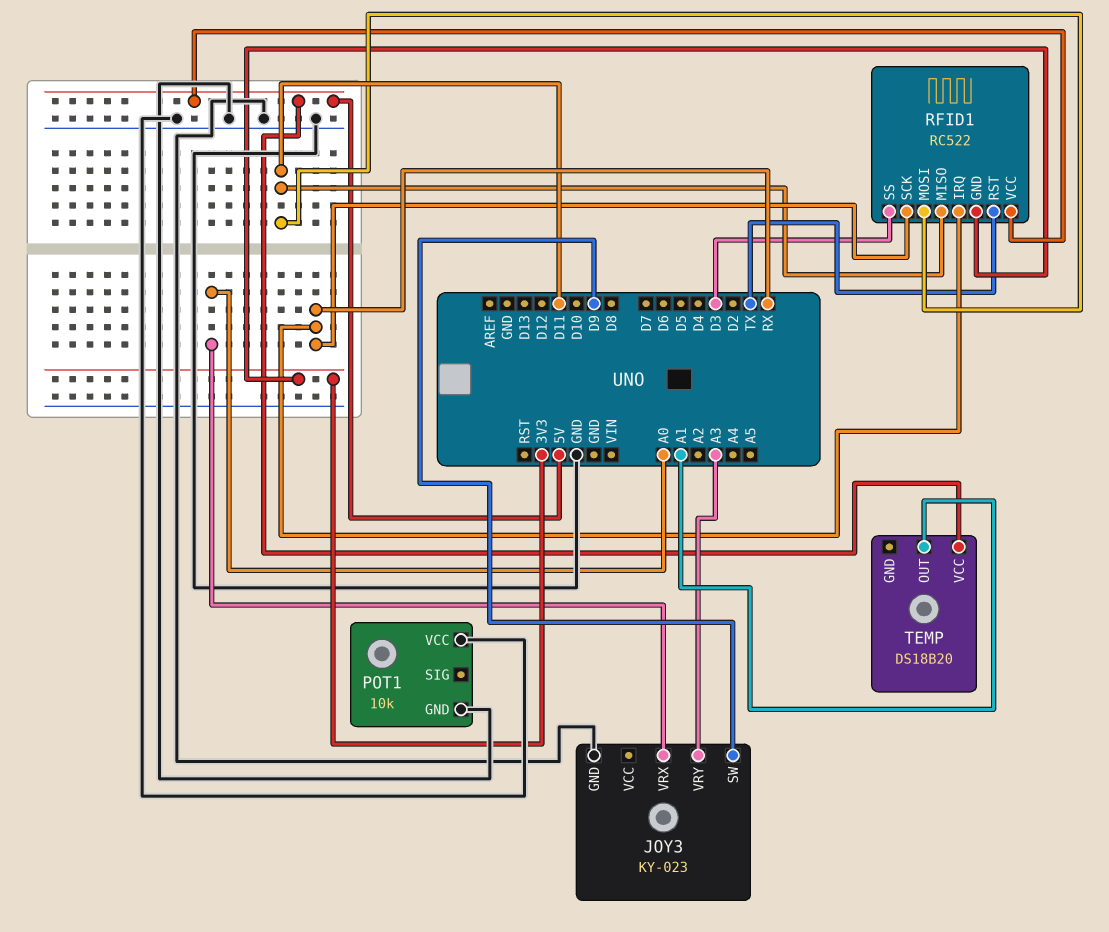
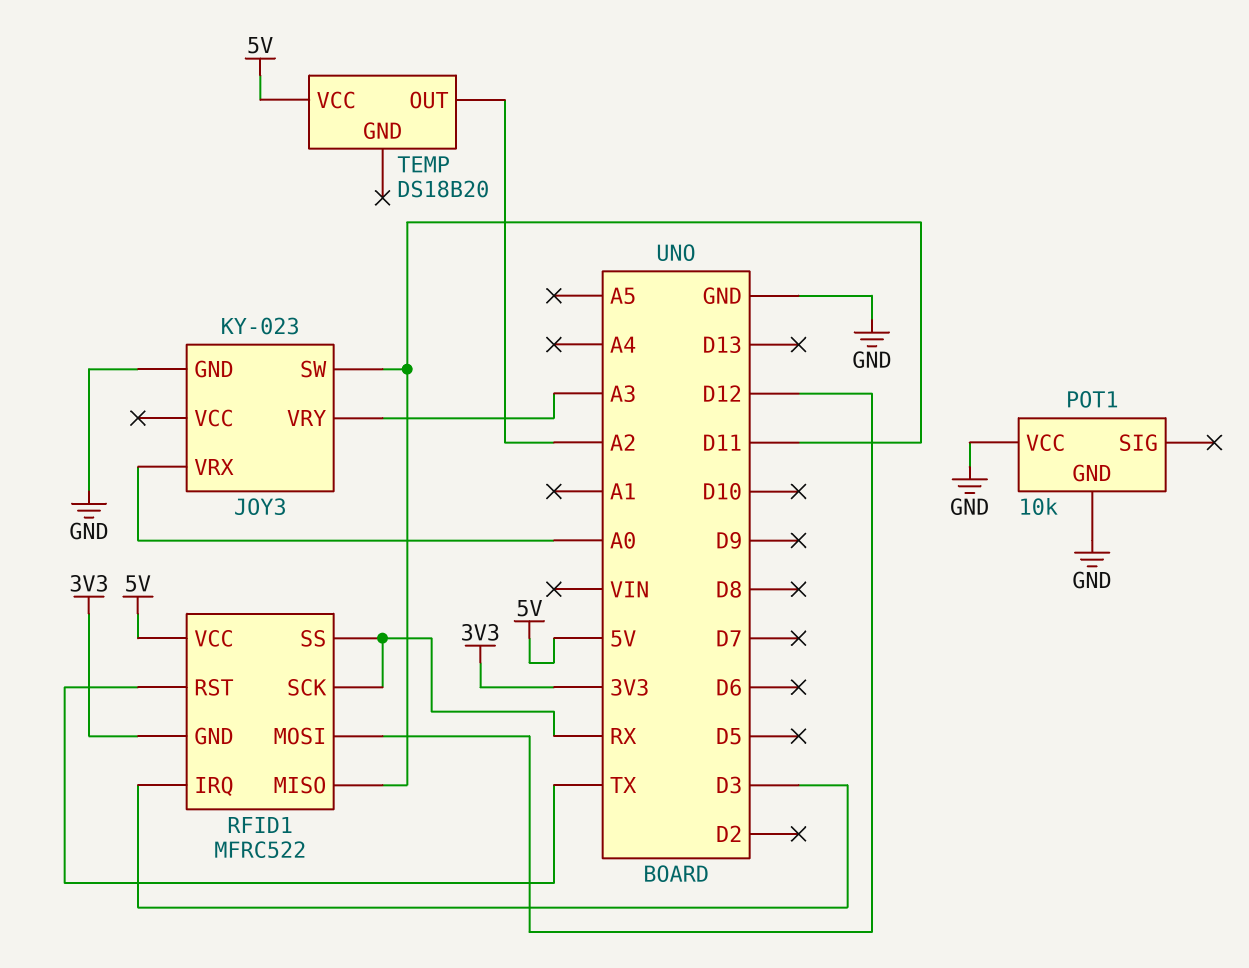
JOY3 pin SW: D9 -> D11
RFID1: RC522 -> MFRC522
RFID1 pin IRQ: RX -> D3
RFID1 pin MOSI: D11 -> D12
RFID1 pin SS: D3 -> RX
TEMP pin OUT: A1 -> A2

